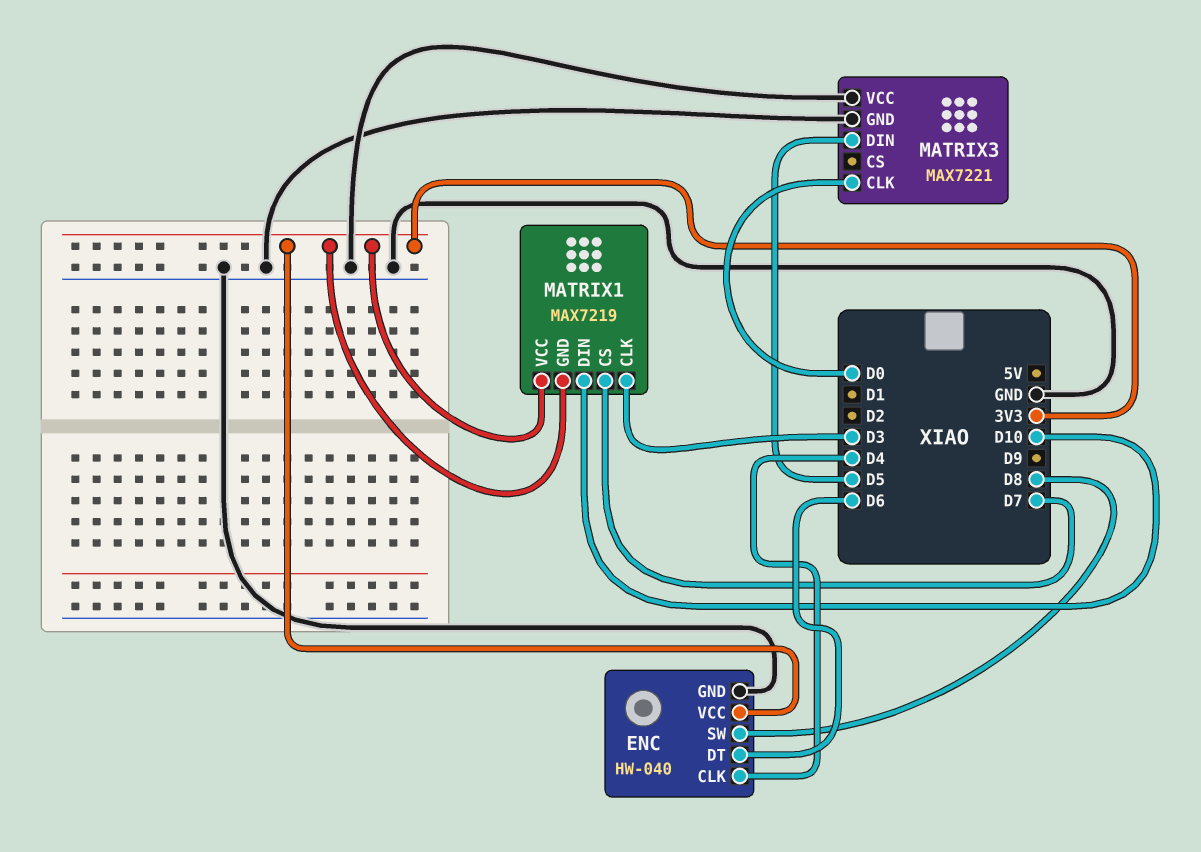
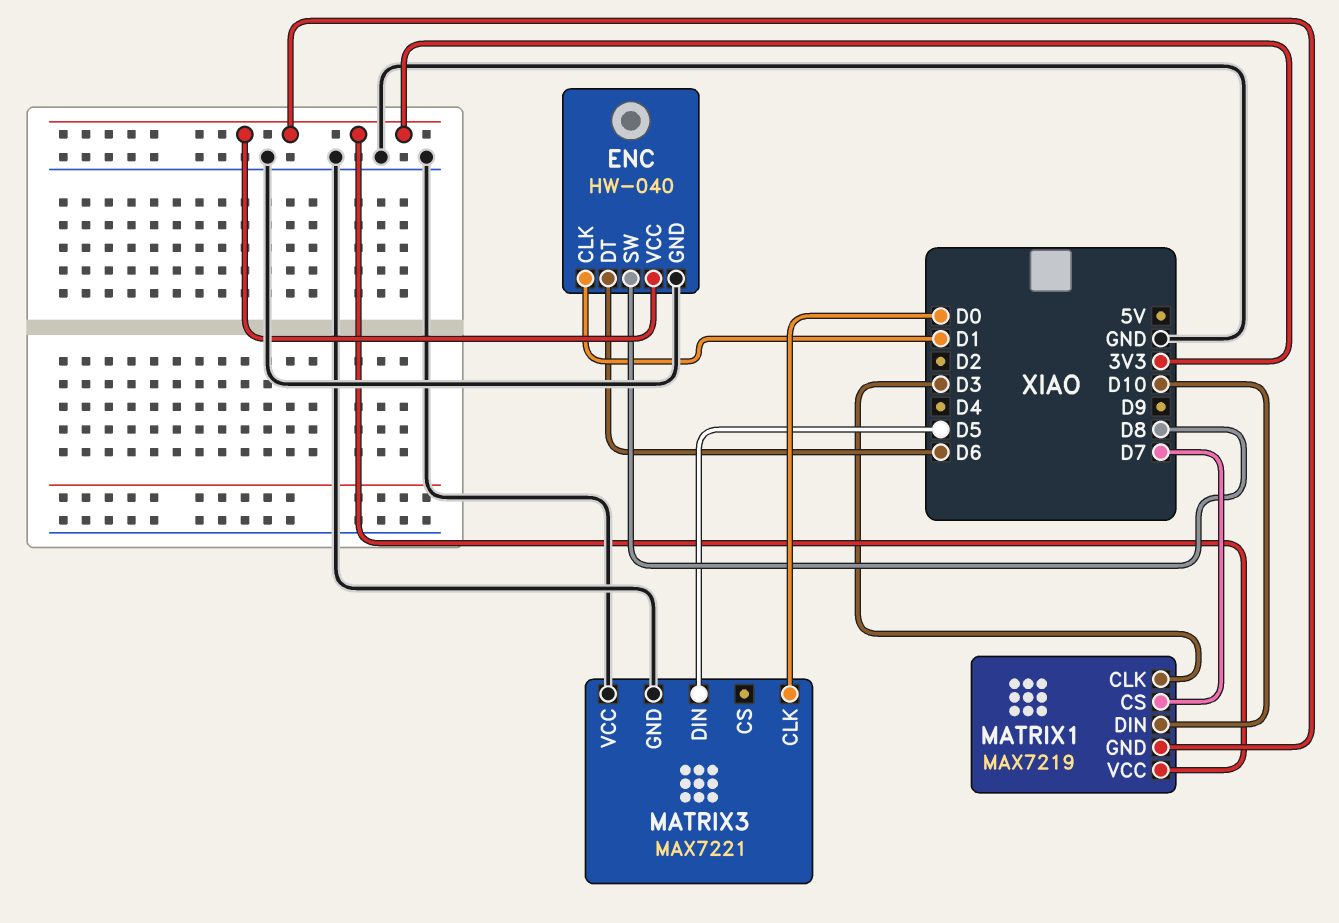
ENC pin CLK: D4 -> D1

